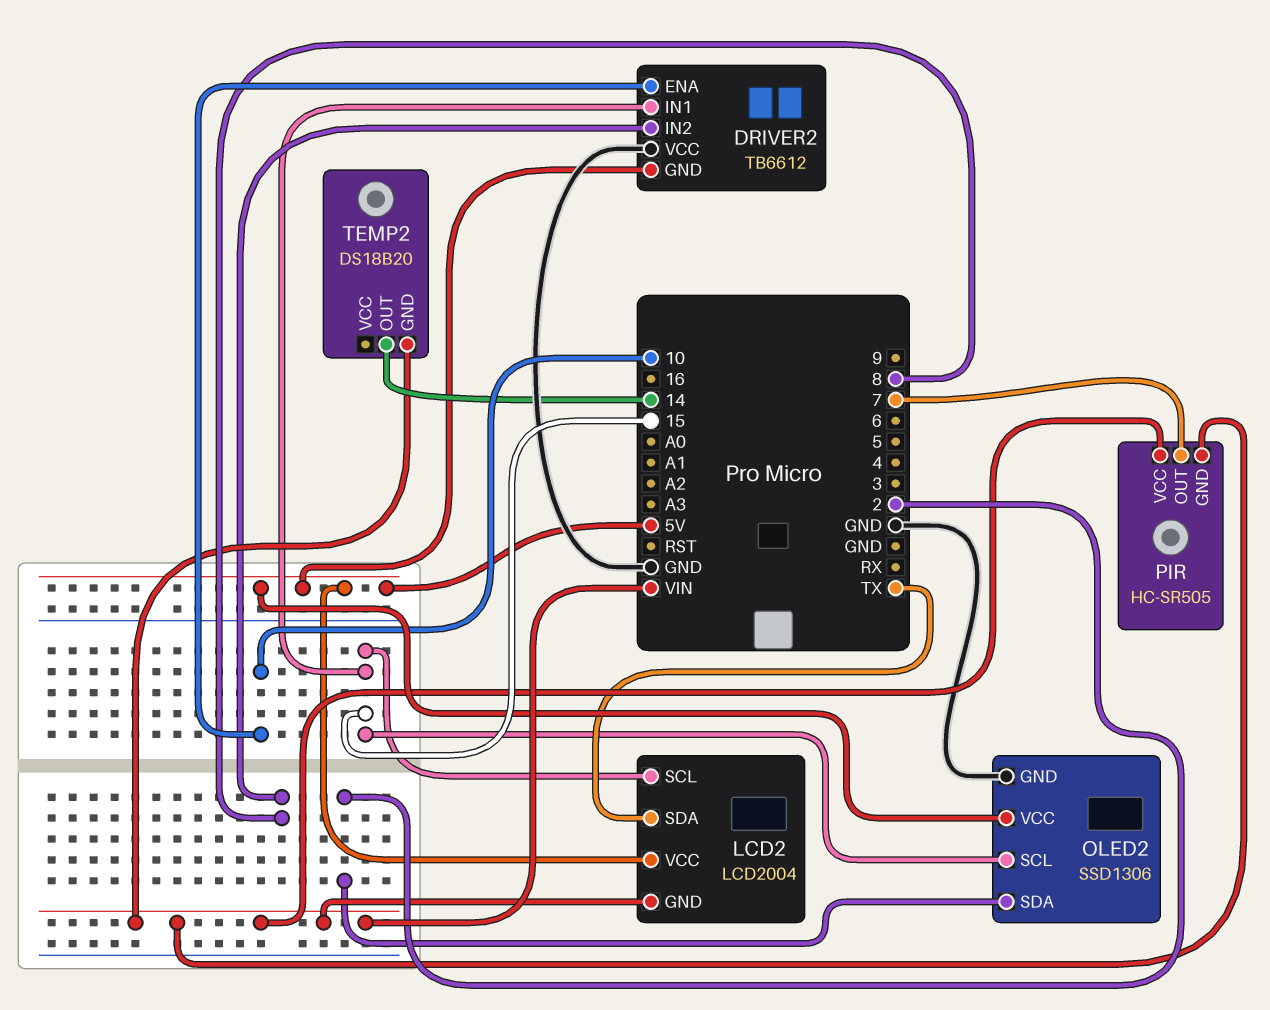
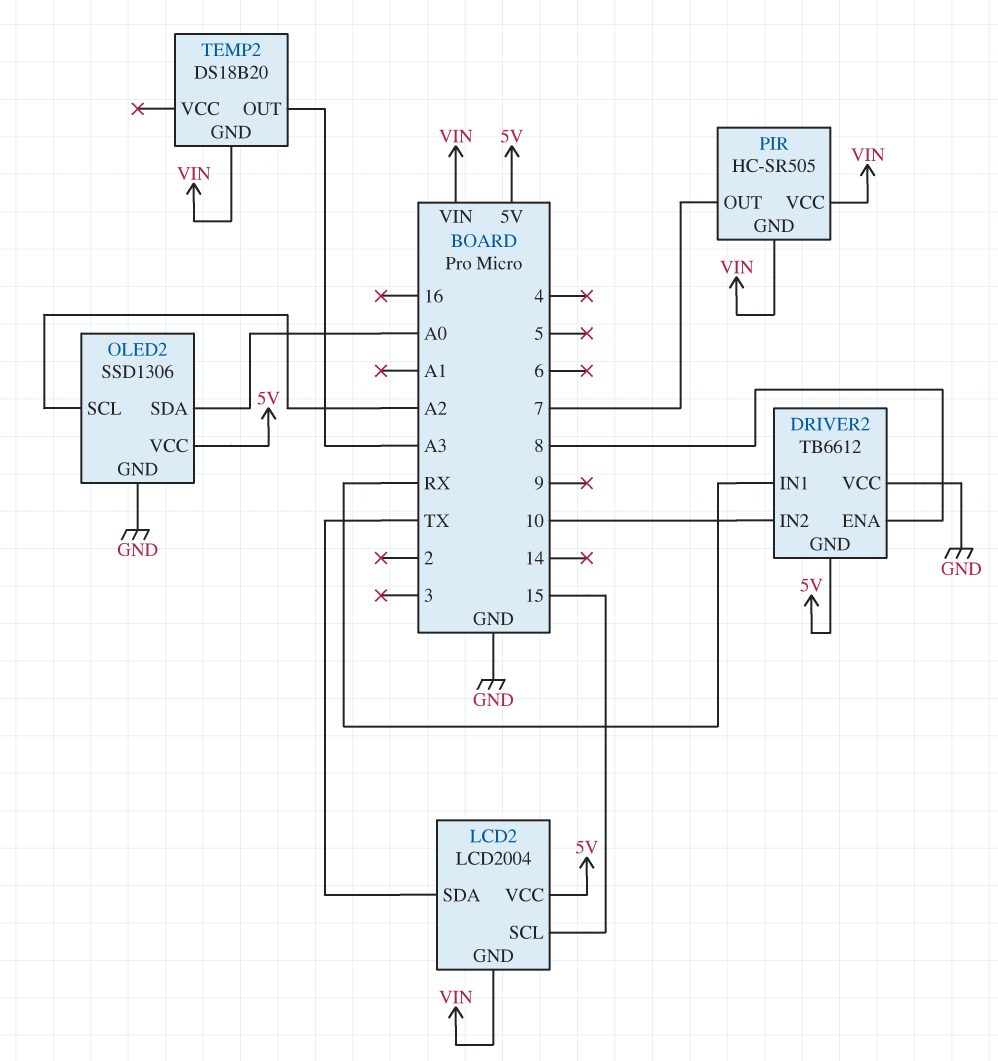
DRIVER2 pin ENA: 10 -> 8
DRIVER2 pin IN1: 15 -> RX
DRIVER2 pin IN2: 8 -> 10
OLED2 pin SCL: 15 -> A2
OLED2 pin SDA: 2 -> A0
TEMP2 pin OUT: 14 -> A3

